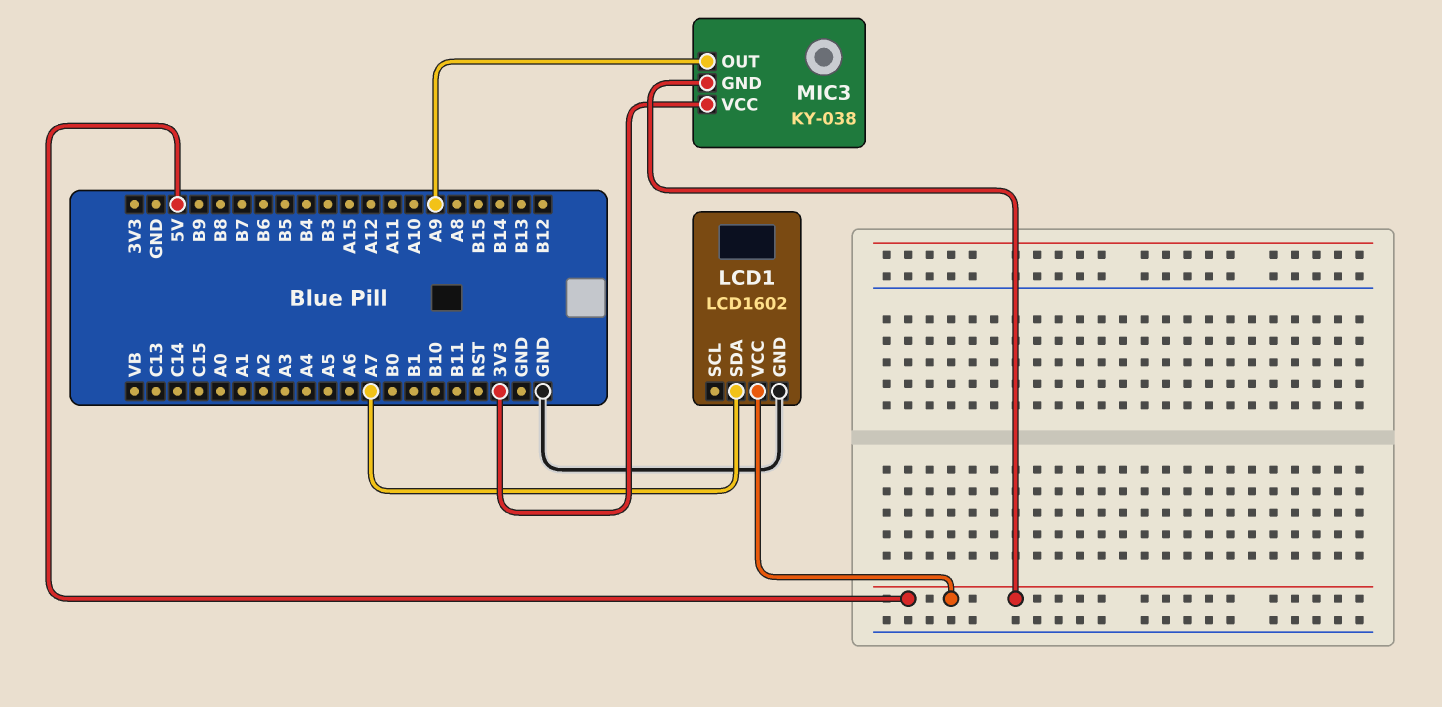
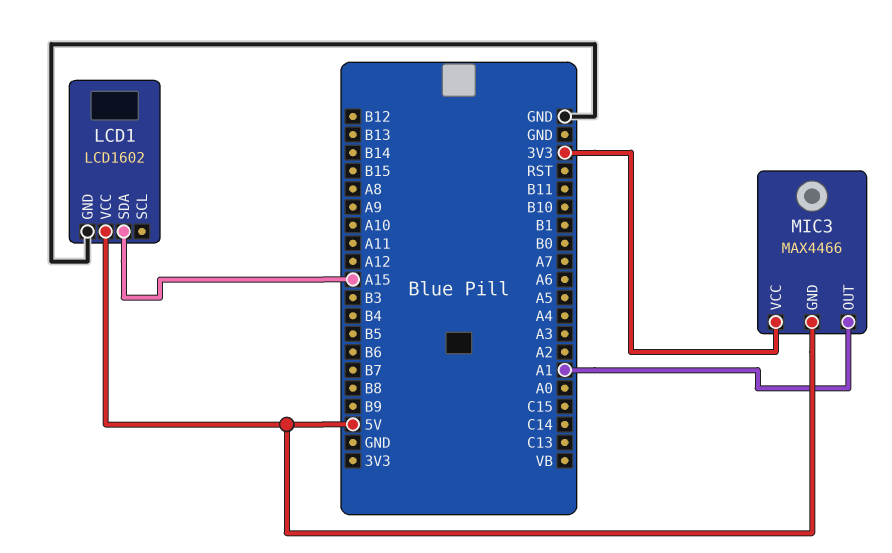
LCD1 pin SDA: A7 -> A15
MIC3: KY-038 -> MAX4466
MIC3 pin OUT: A9 -> A1

